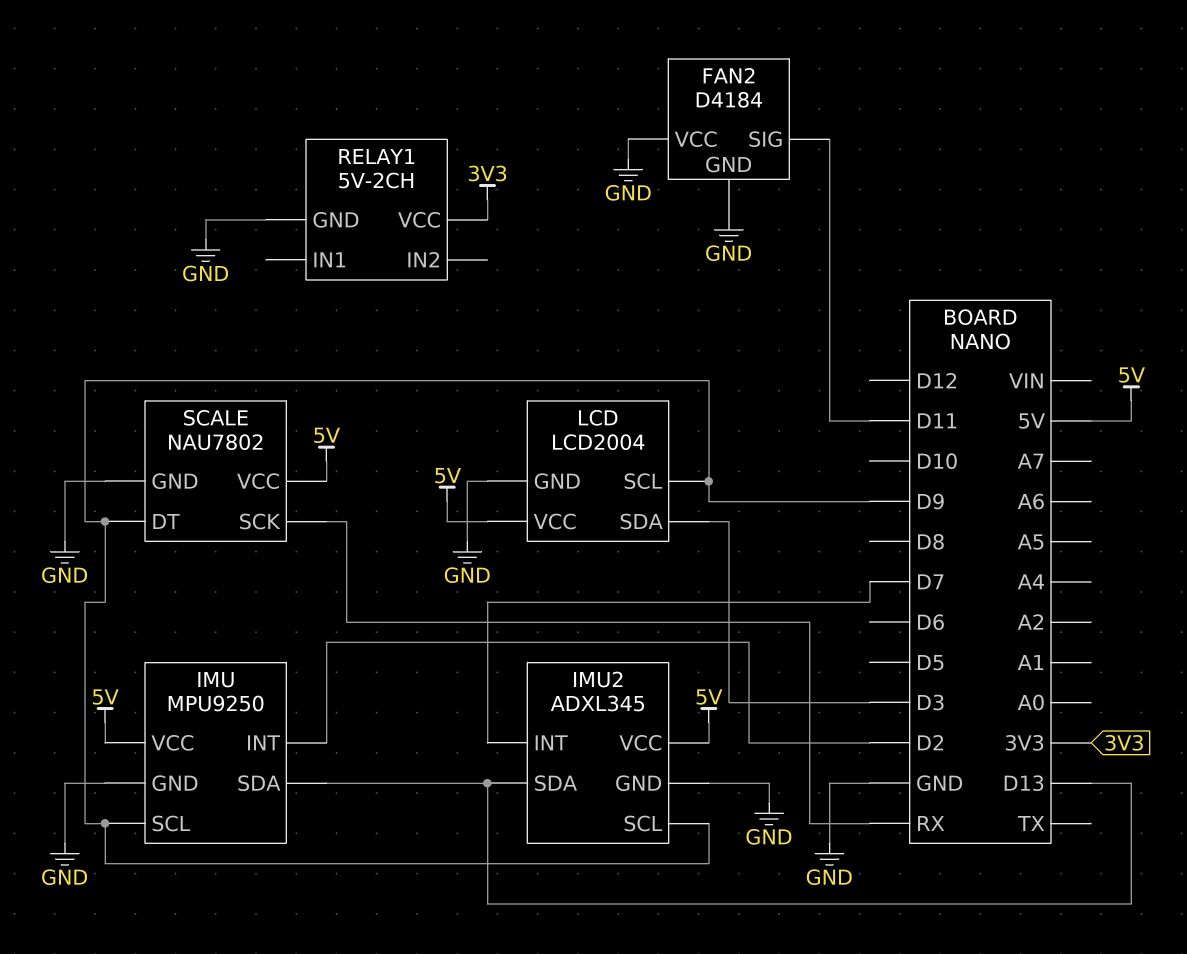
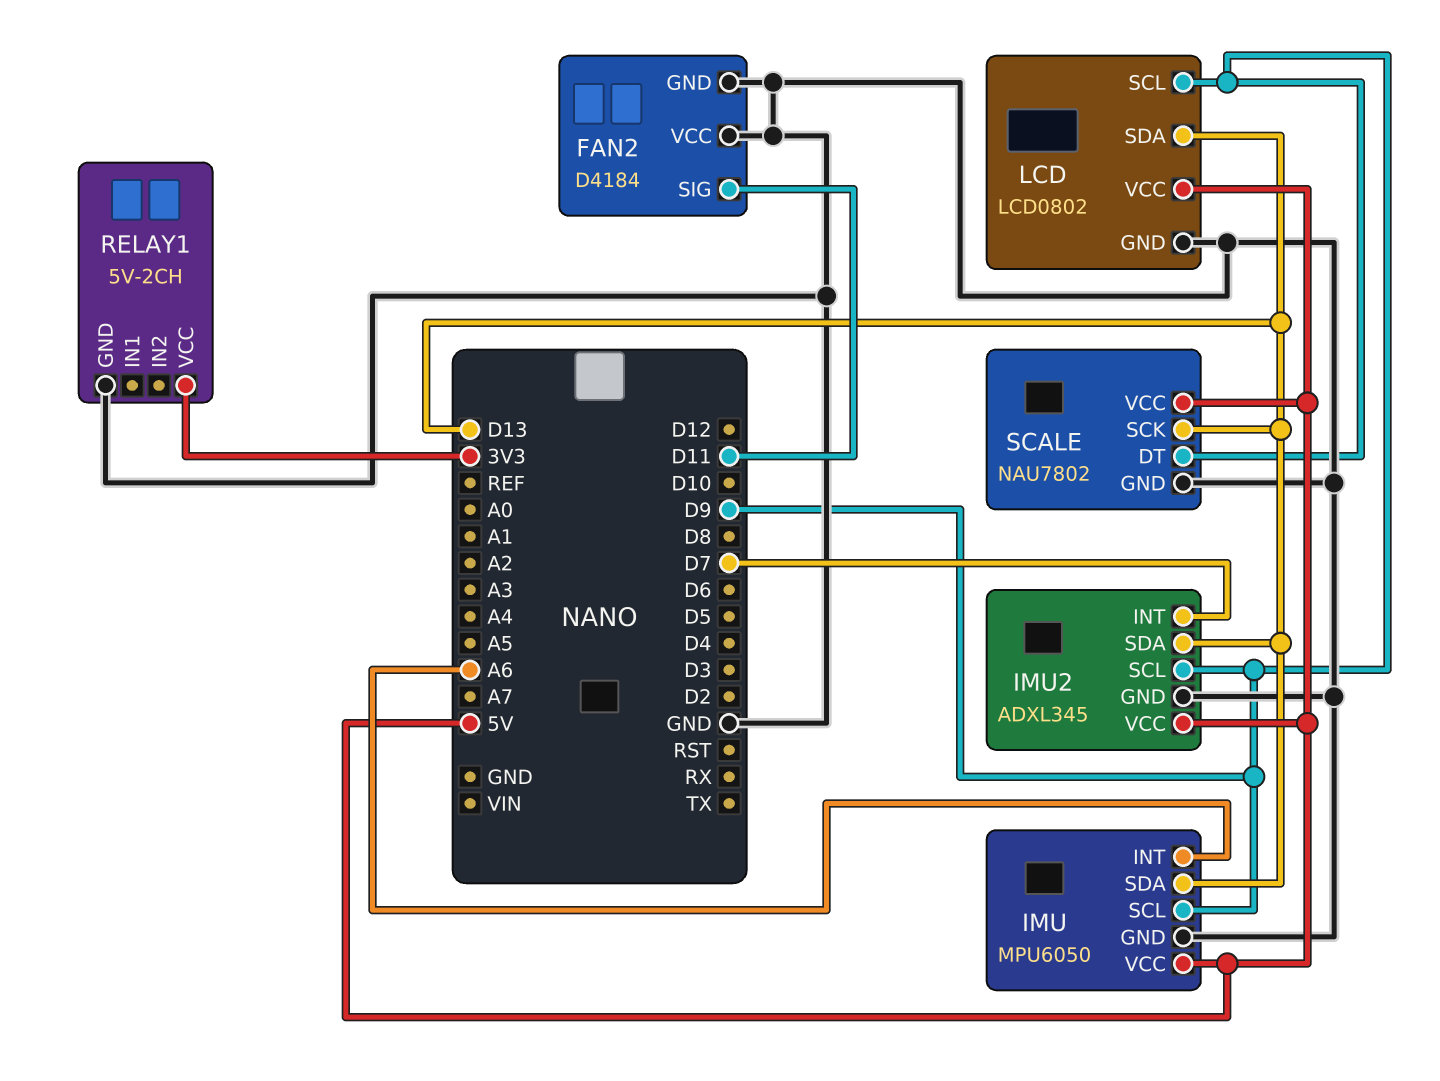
IMU: MPU9250 -> MPU6050
IMU pin INT: D2 -> A6
LCD: LCD2004 -> LCD0802
LCD pin SDA: D3 -> D13
SCALE pin SCK: RX -> D13

